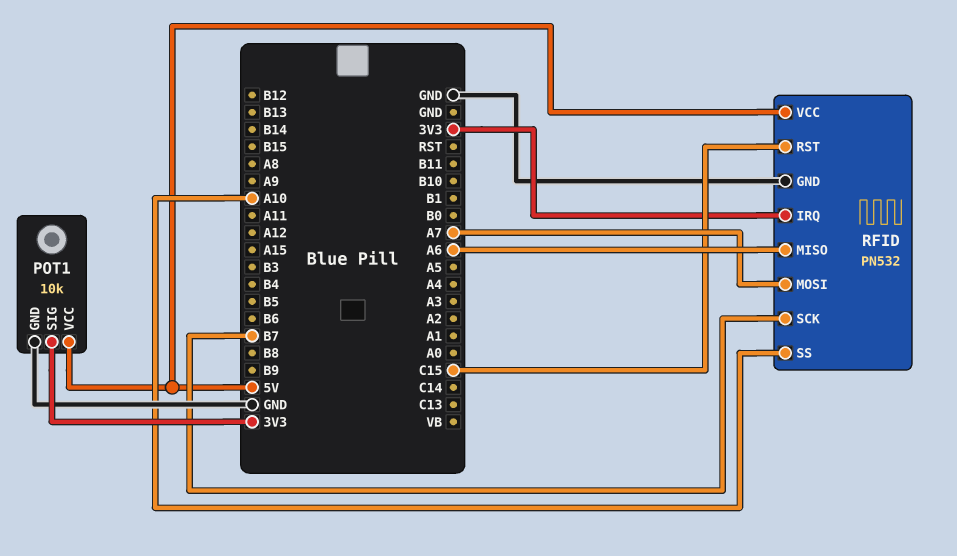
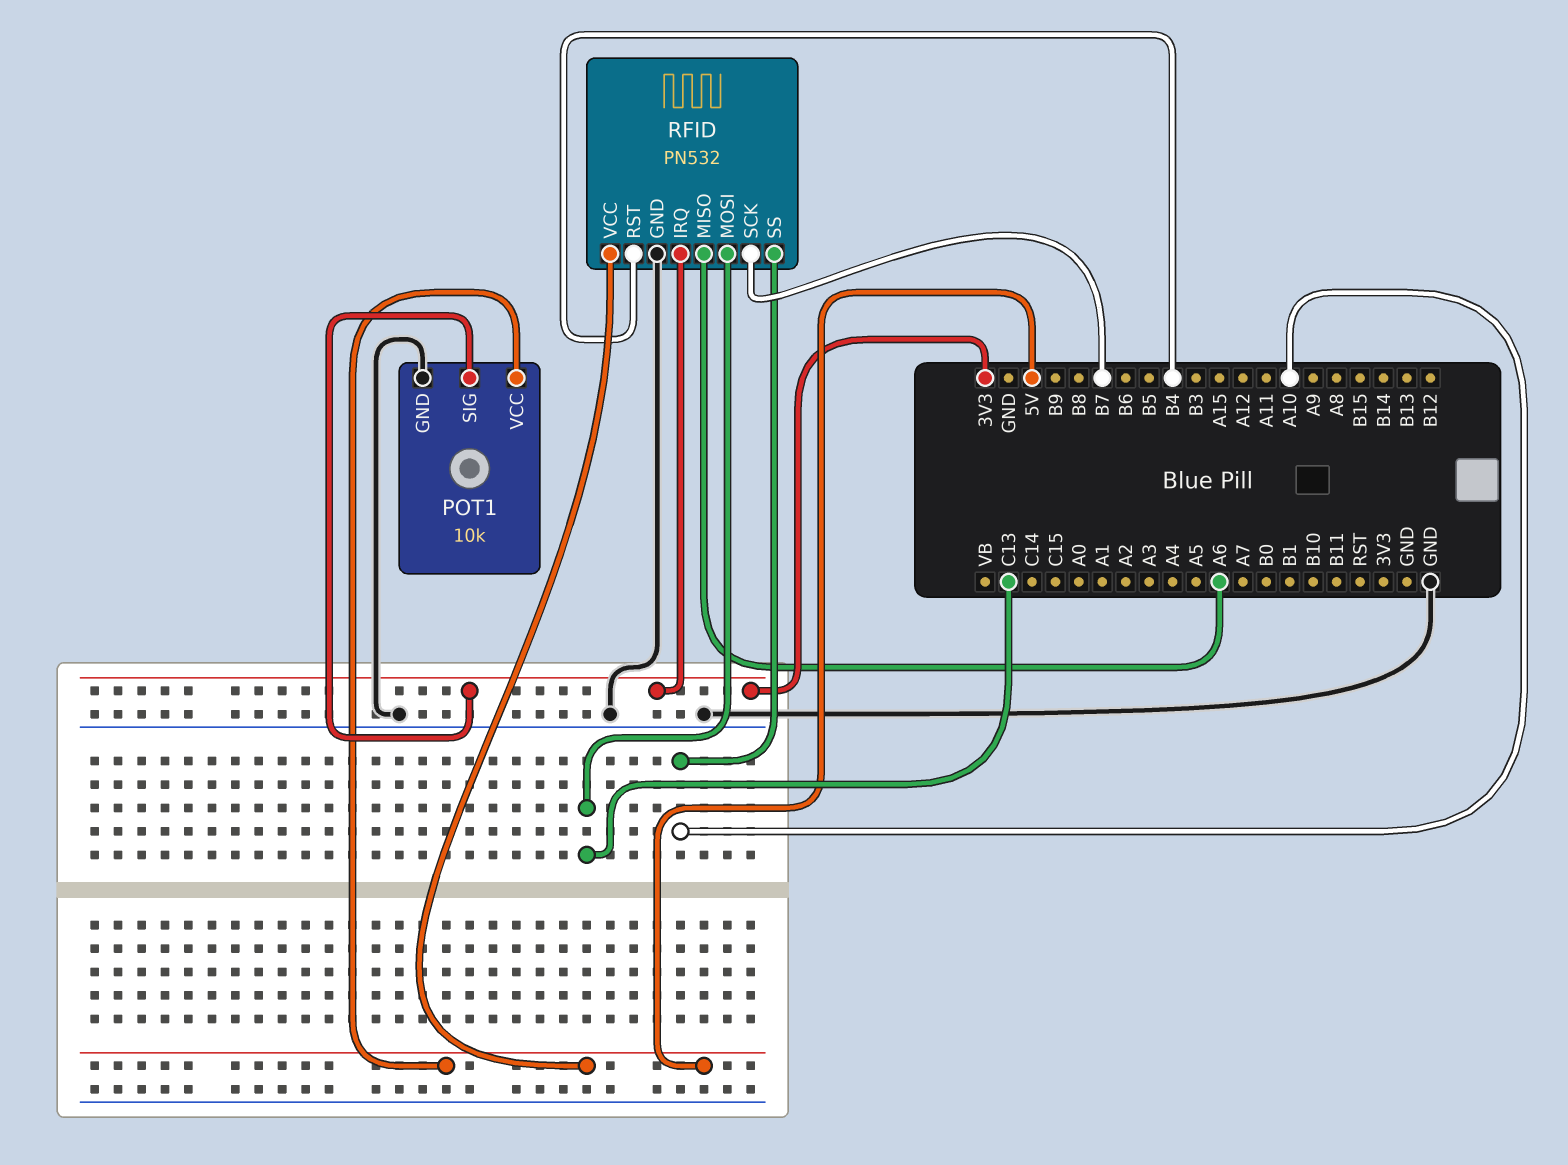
RFID pin MOSI: A7 -> C13
RFID pin RST: C15 -> B4

